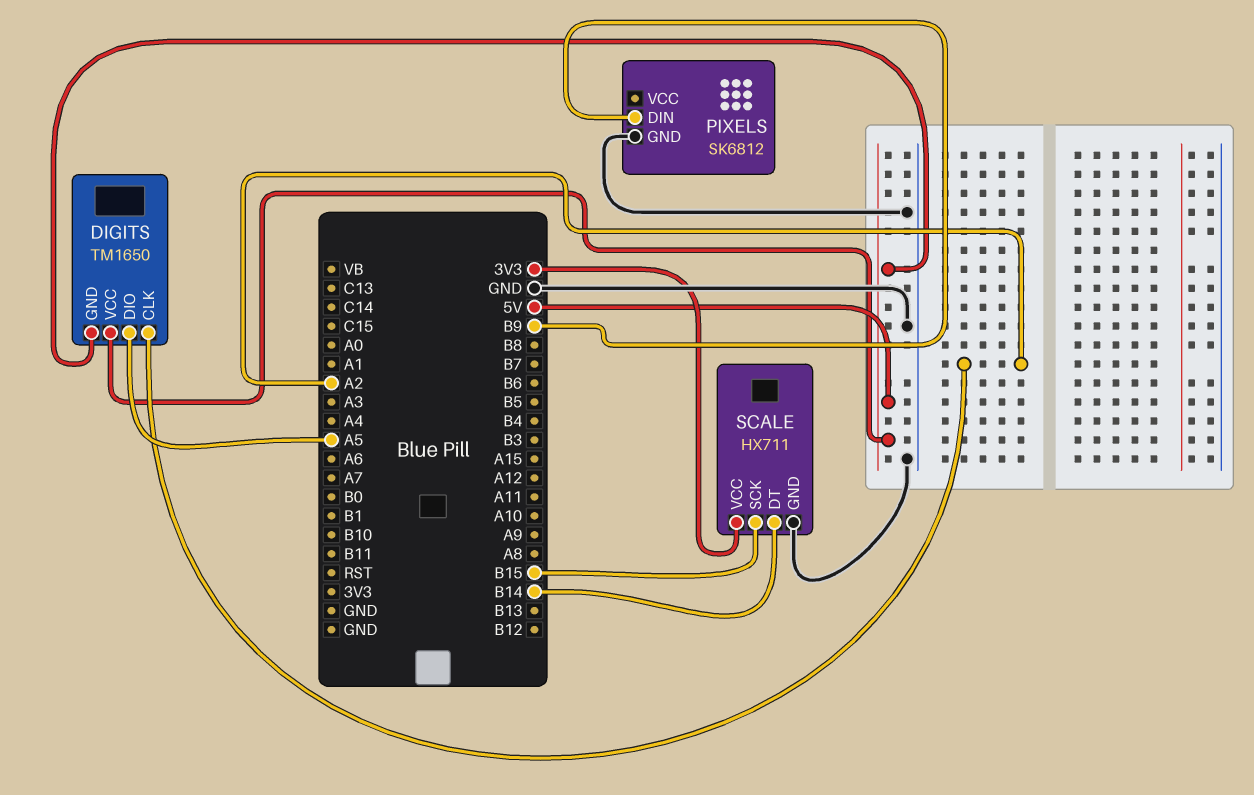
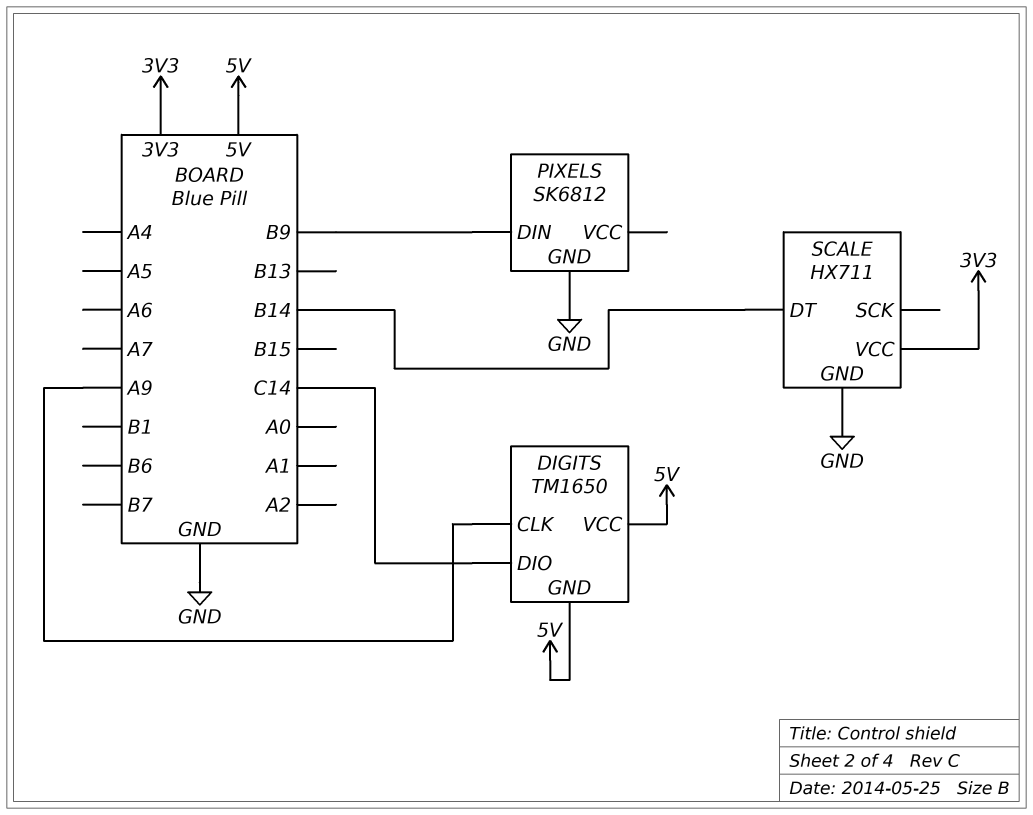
DIGITS pin CLK: A2 -> A9
DIGITS pin DIO: A5 -> C14
SCALE pin SCK: B15 -> none

